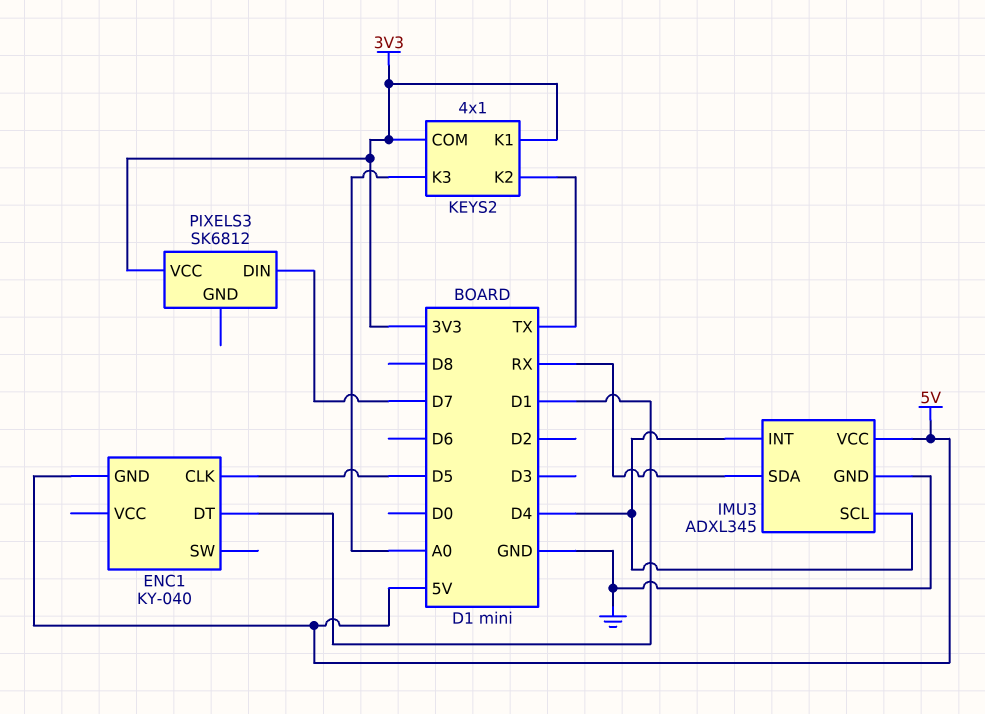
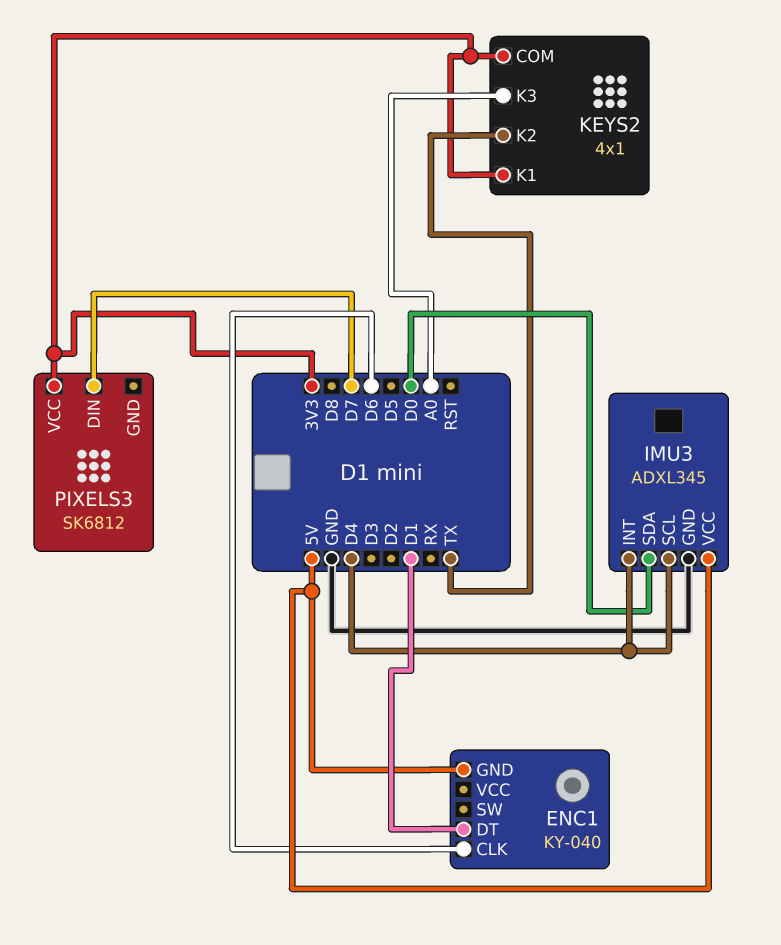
ENC1 pin CLK: D5 -> D6
IMU3 pin SDA: RX -> D0

